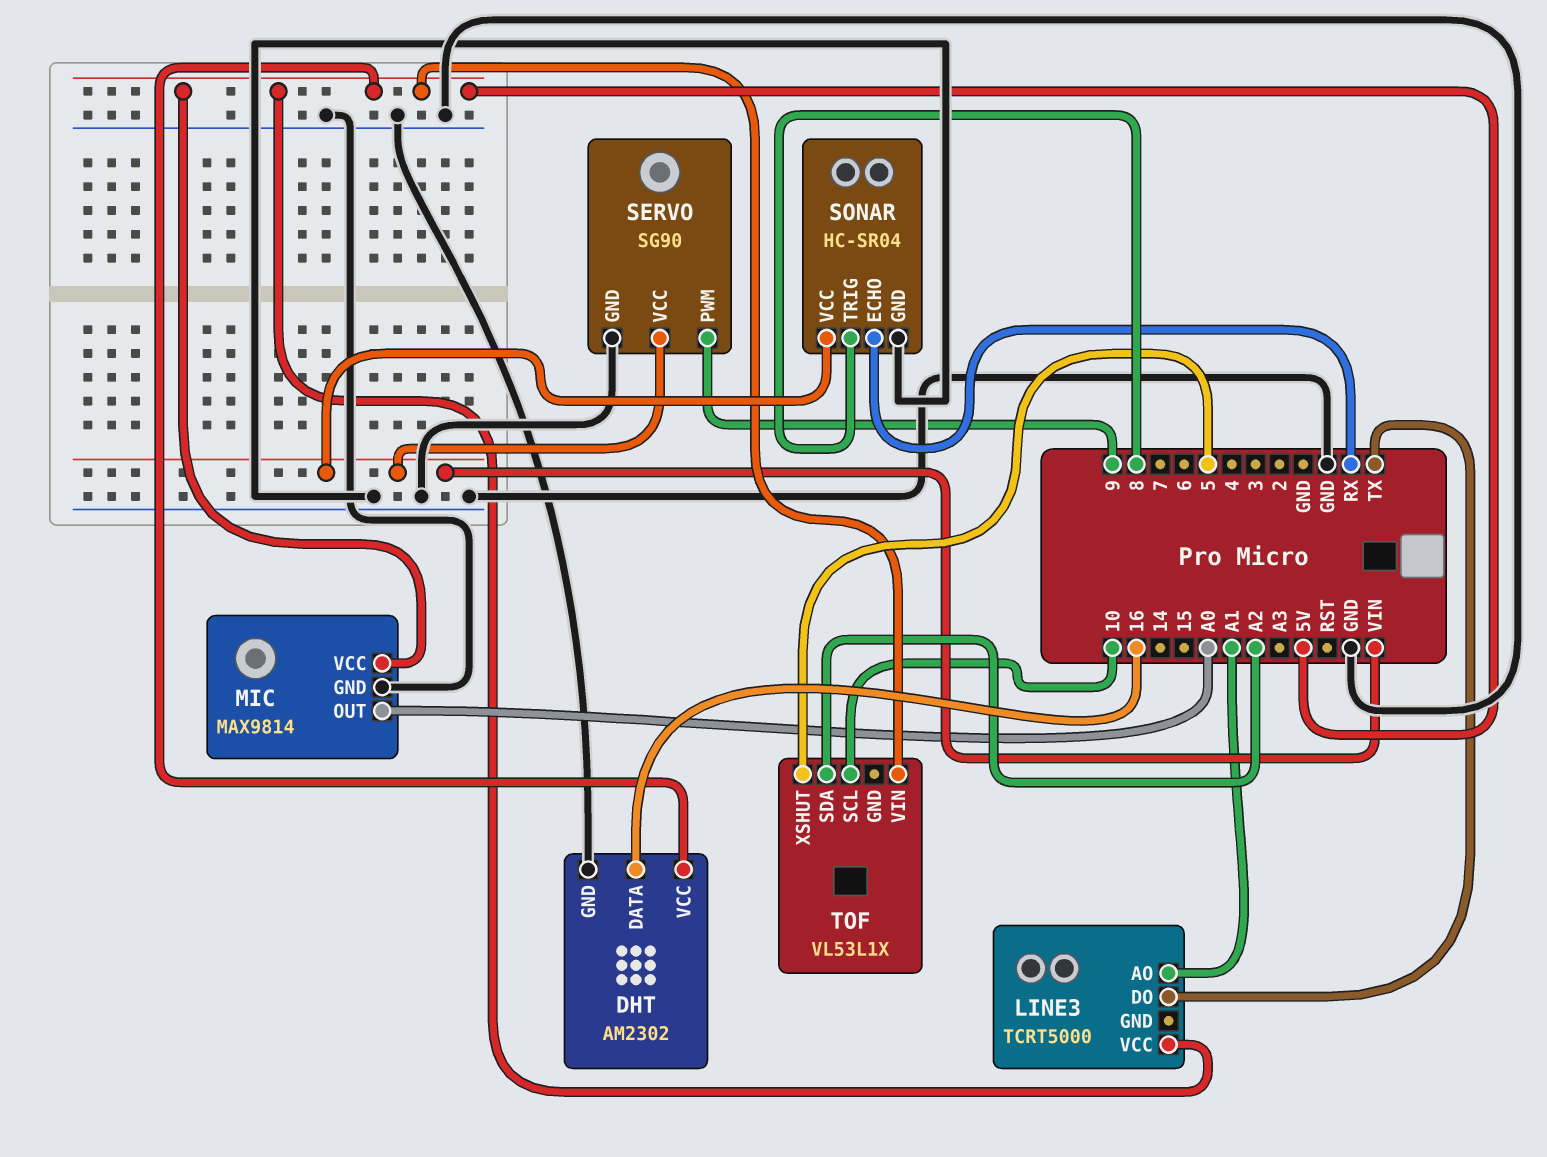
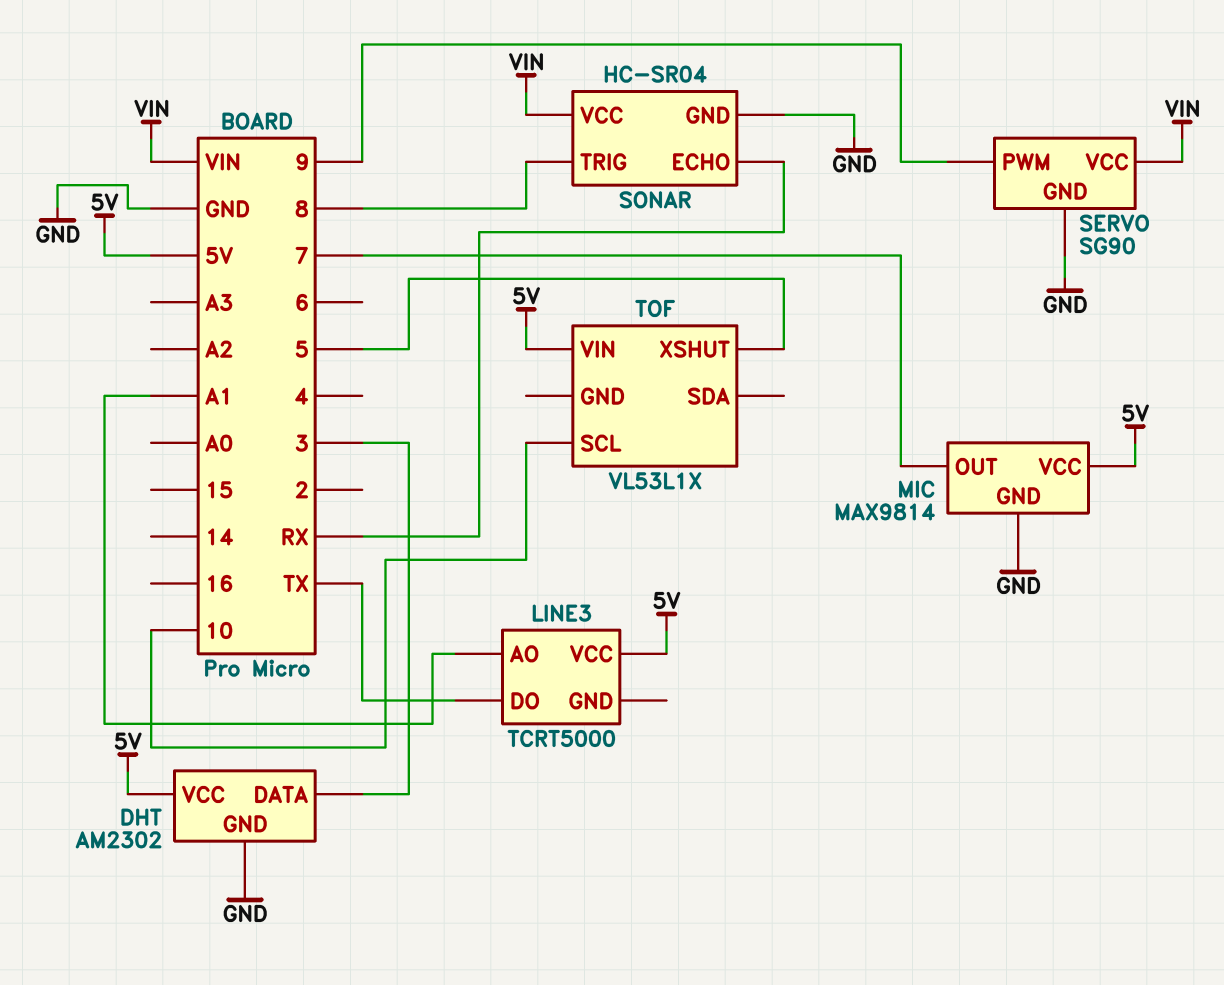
DHT pin DATA: 16 -> 3
MIC pin OUT: A0 -> 7
TOF pin SDA: A2 -> none

